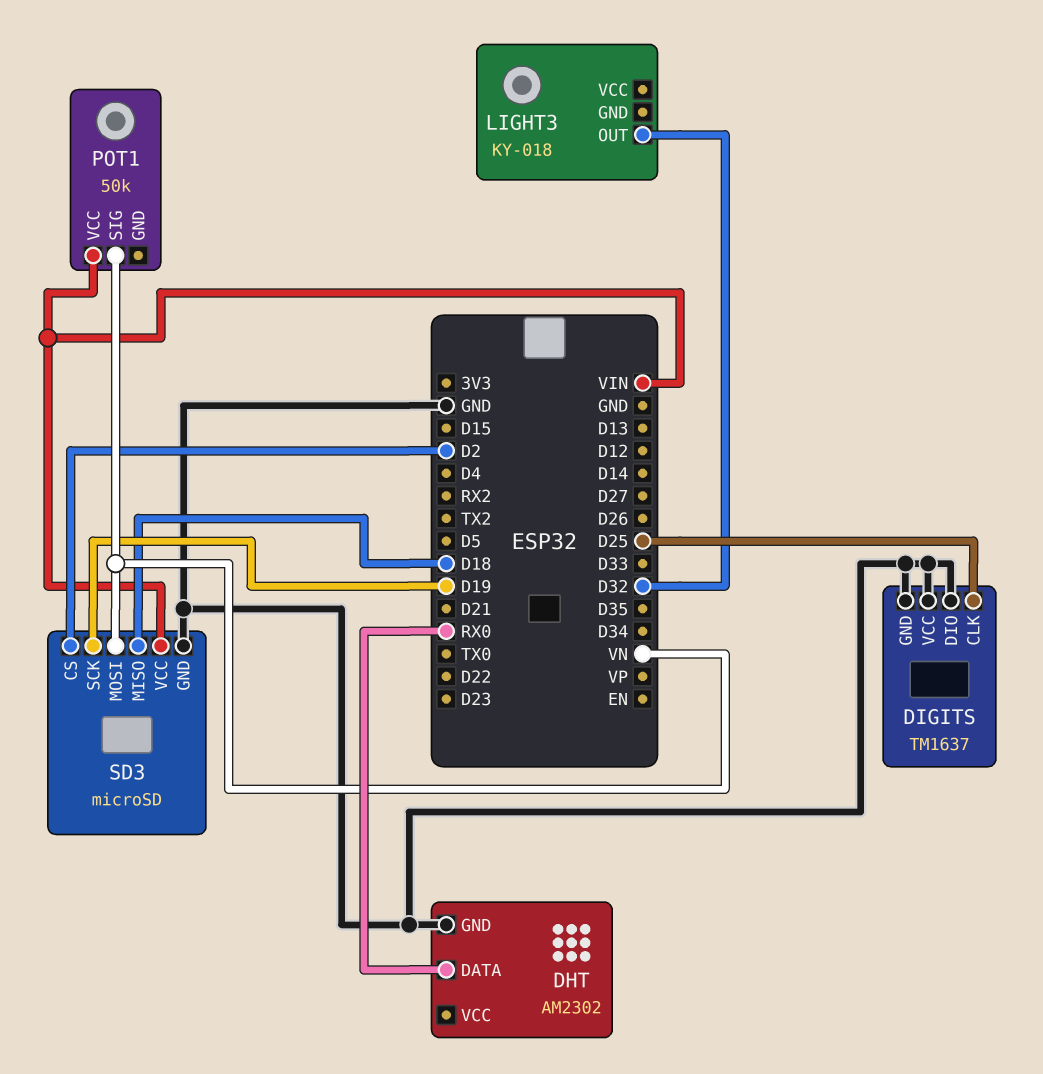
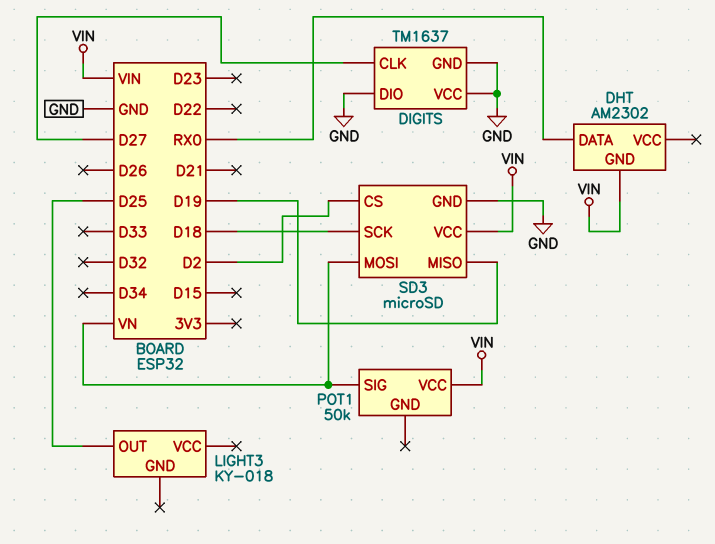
DHT pin GND: GND -> VIN
DIGITS pin CLK: D25 -> D27
LIGHT3 pin OUT: D32 -> D25
SD3 pin MISO: D18 -> D19
SD3 pin SCK: D19 -> D18

